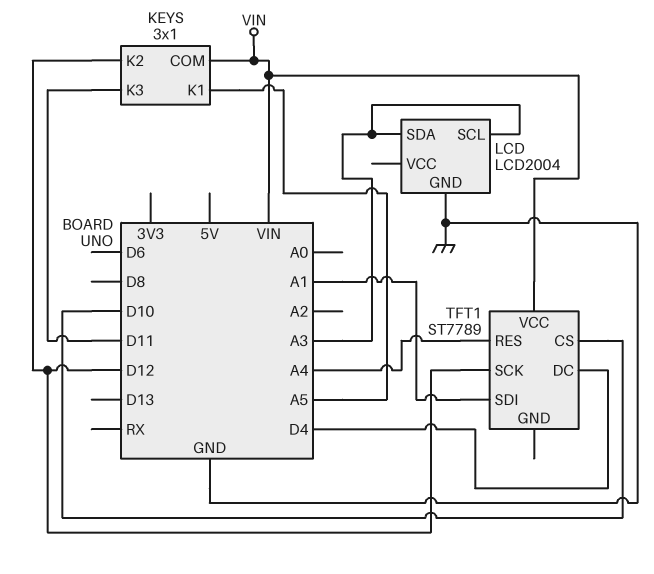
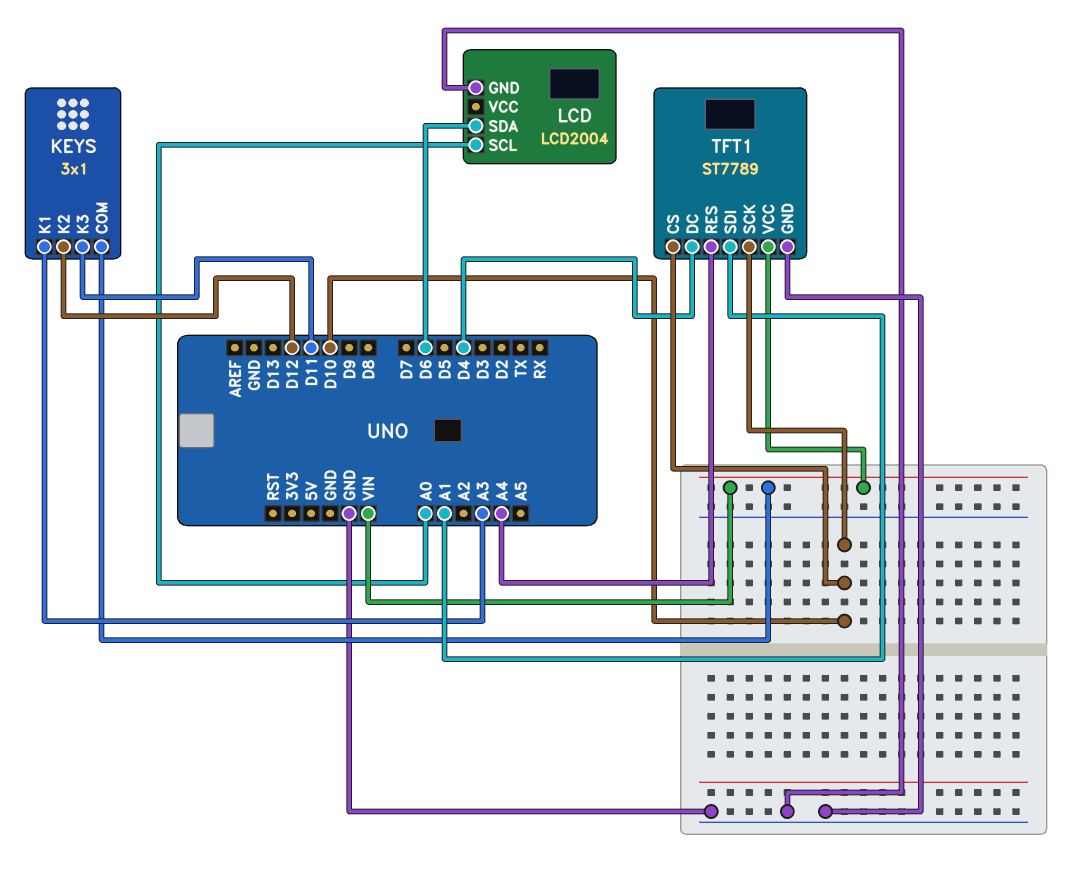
KEYS pin K1: A5 -> A3
LCD pin SCL: A3 -> A0
LCD pin SDA: A3 -> D6
TFT1 pin GND: none -> GND
TFT1 pin SCK: D12 -> D10

